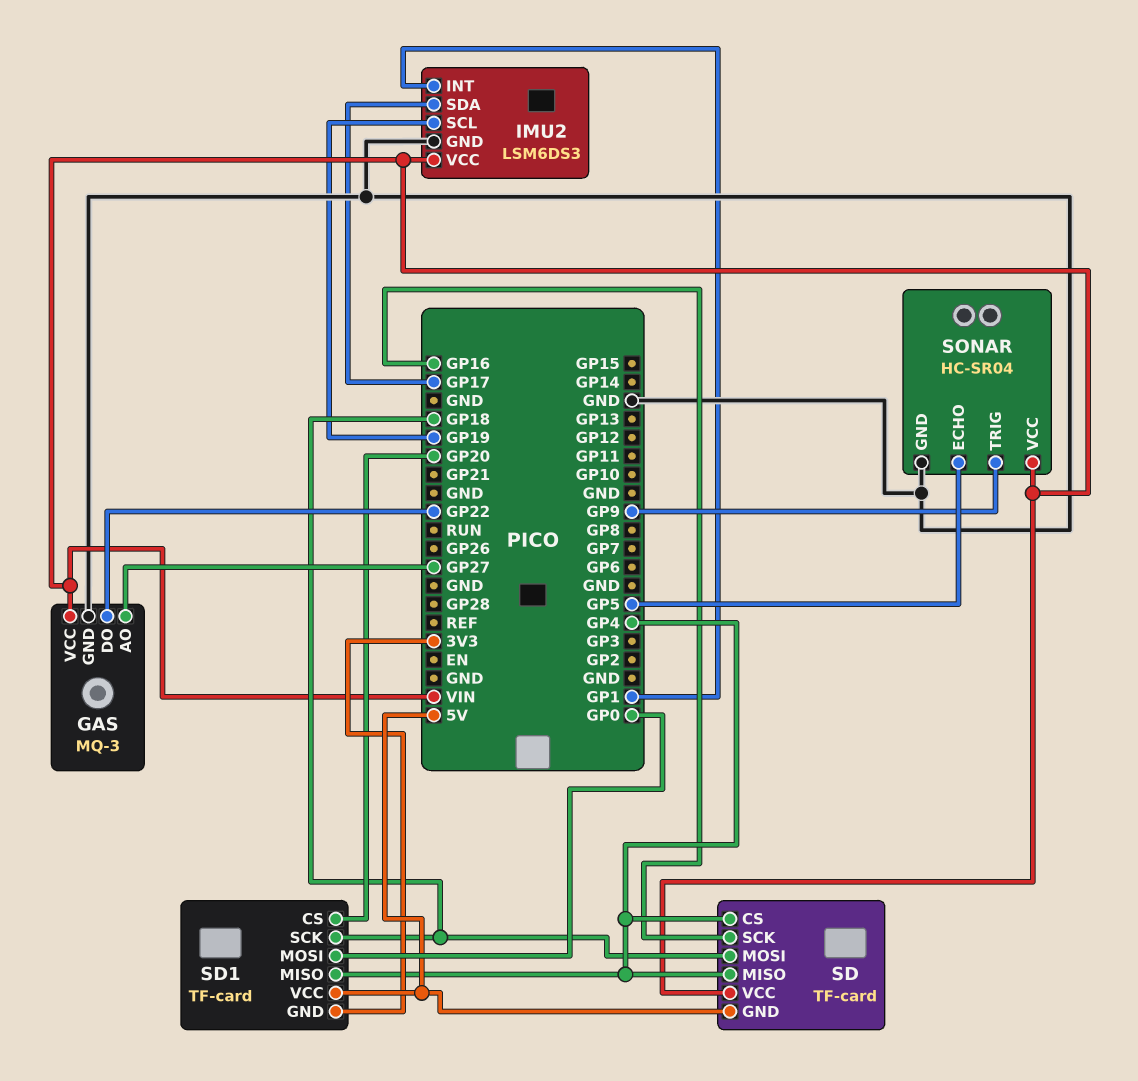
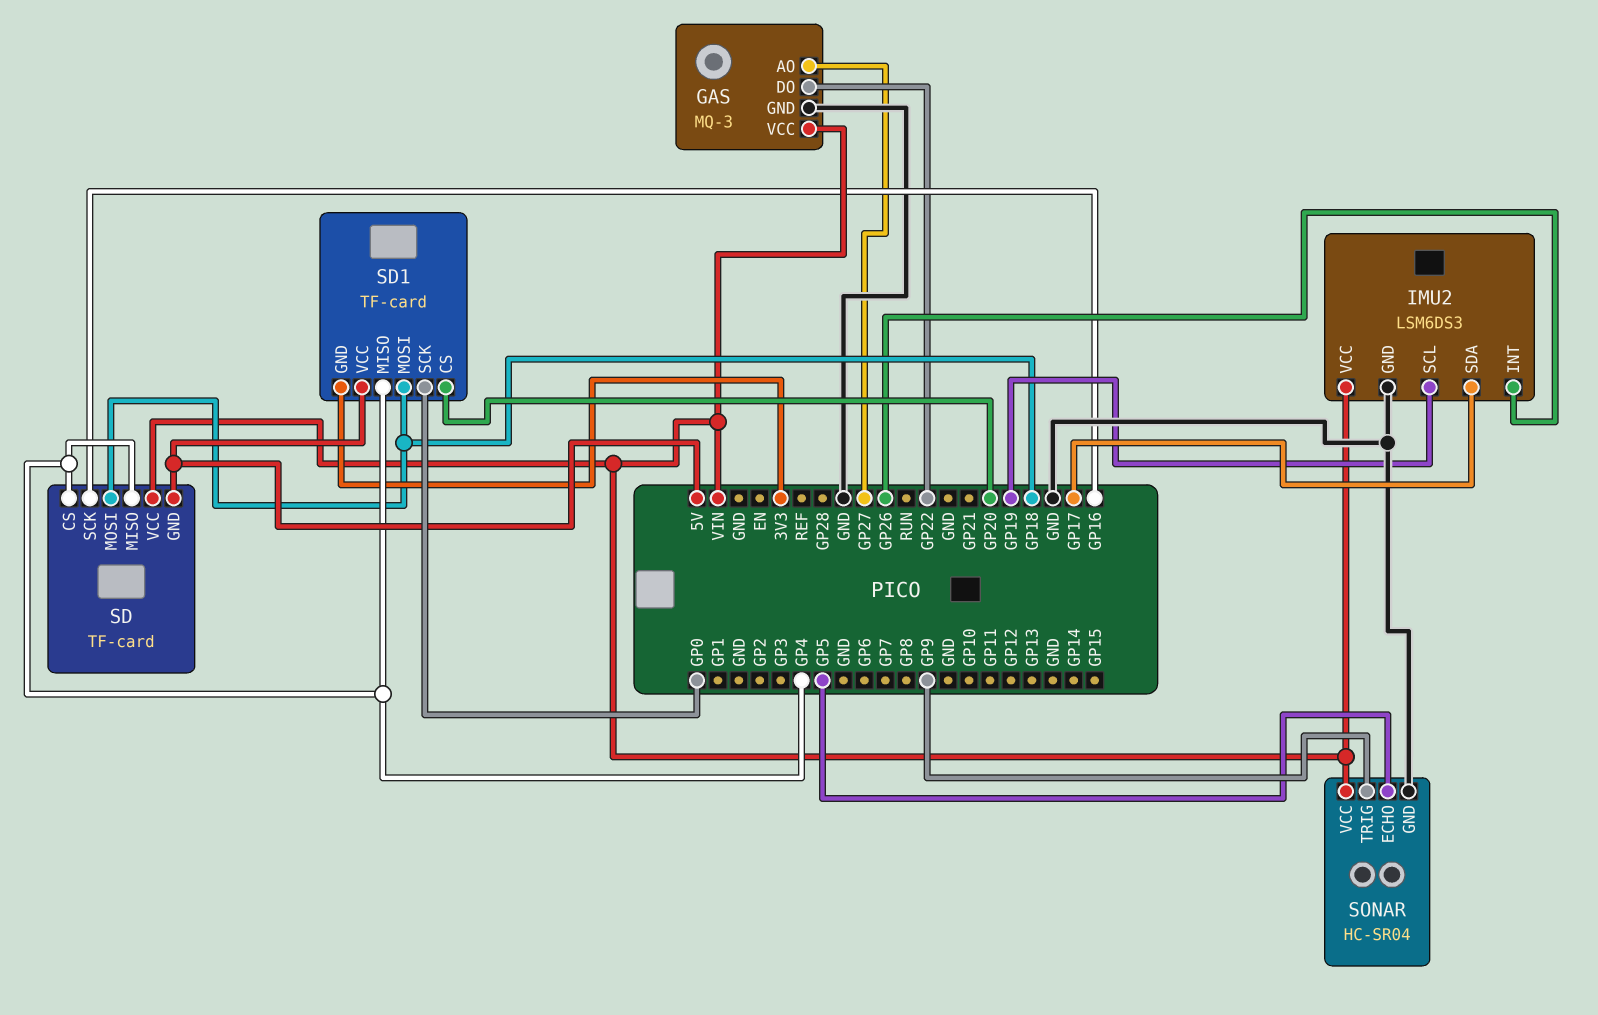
IMU2 pin INT: GP1 -> GP26
SD1 pin MOSI: GP0 -> GP18
SD1 pin SCK: GP18 -> GP0

